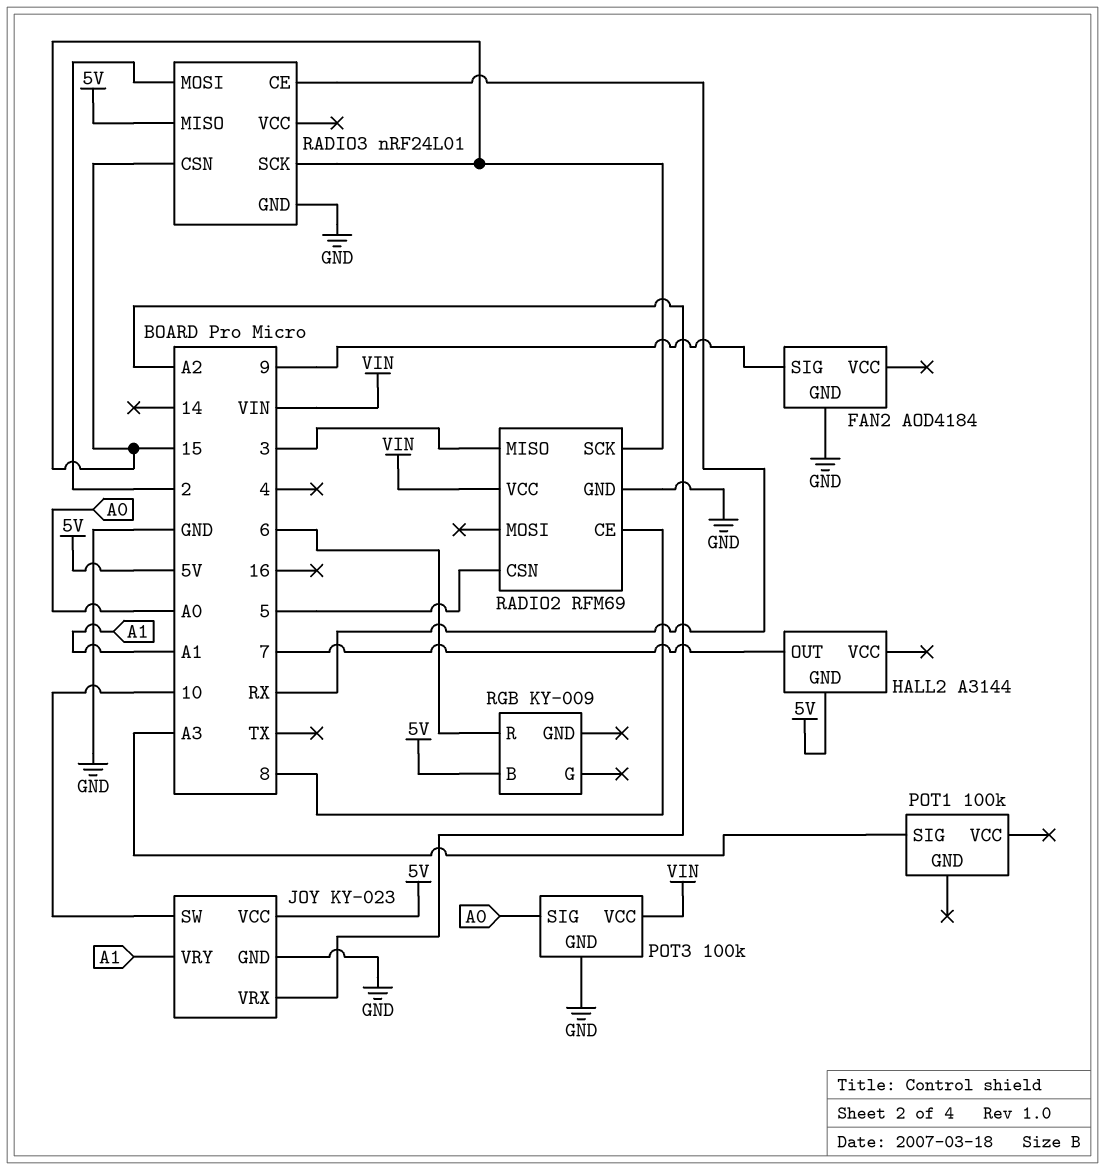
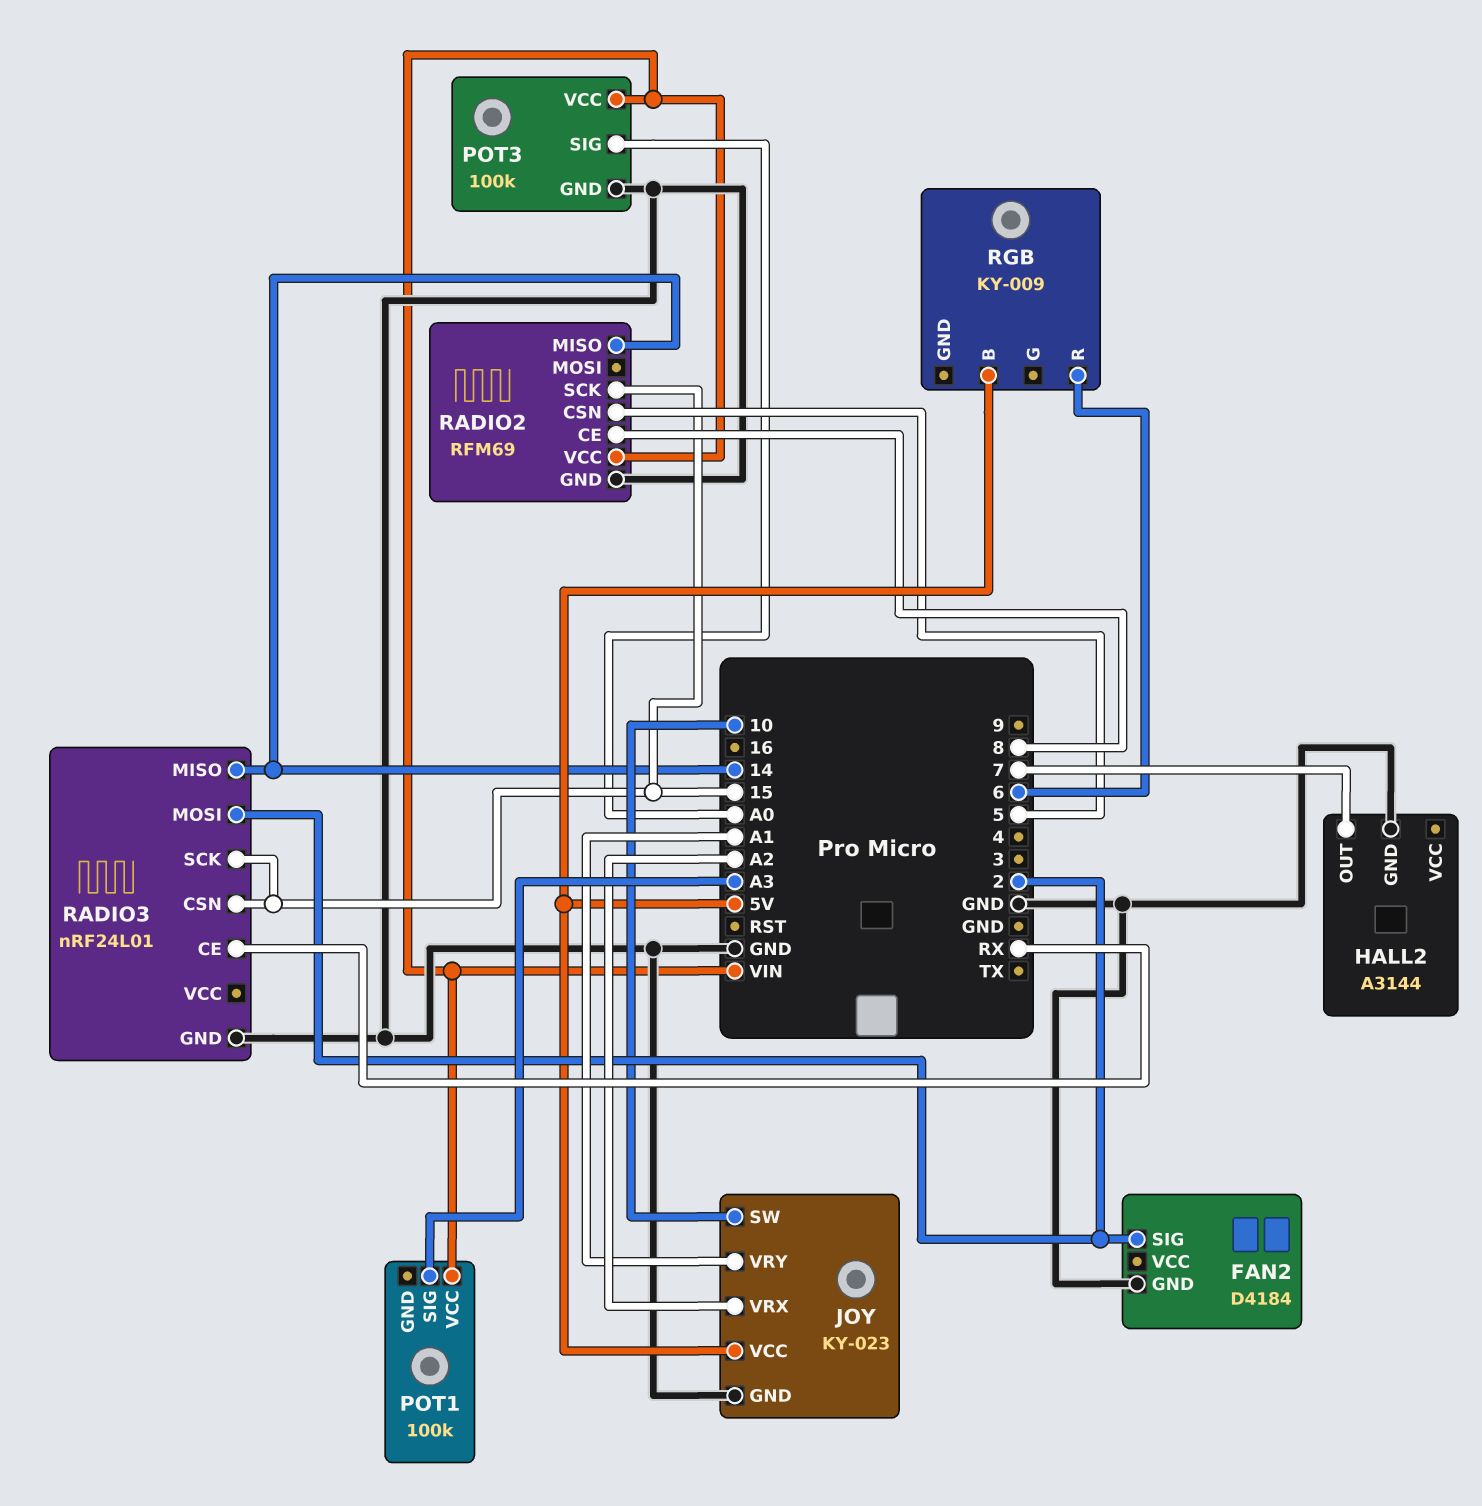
FAN2: AOD4184 -> D4184
FAN2 pin SIG: 9 -> 2
HALL2 pin GND: 5V -> GND
POT1 pin VCC: none -> VIN
RADIO2 pin MISO: 3 -> 14
RADIO3 pin MISO: 5V -> 14

